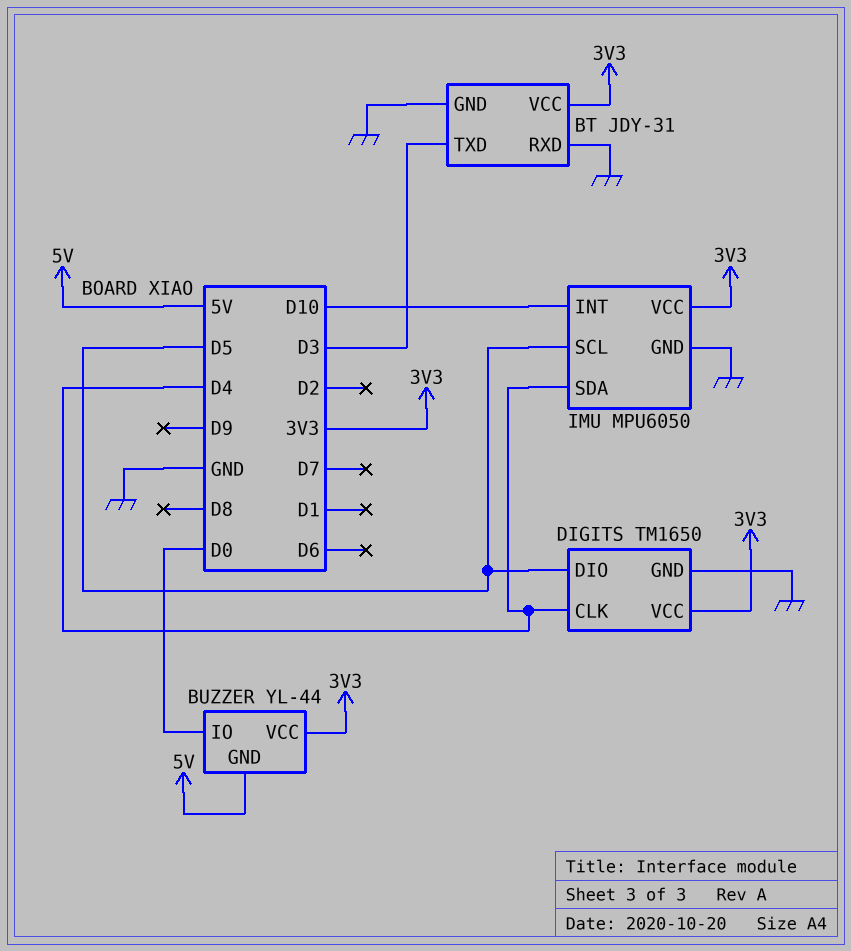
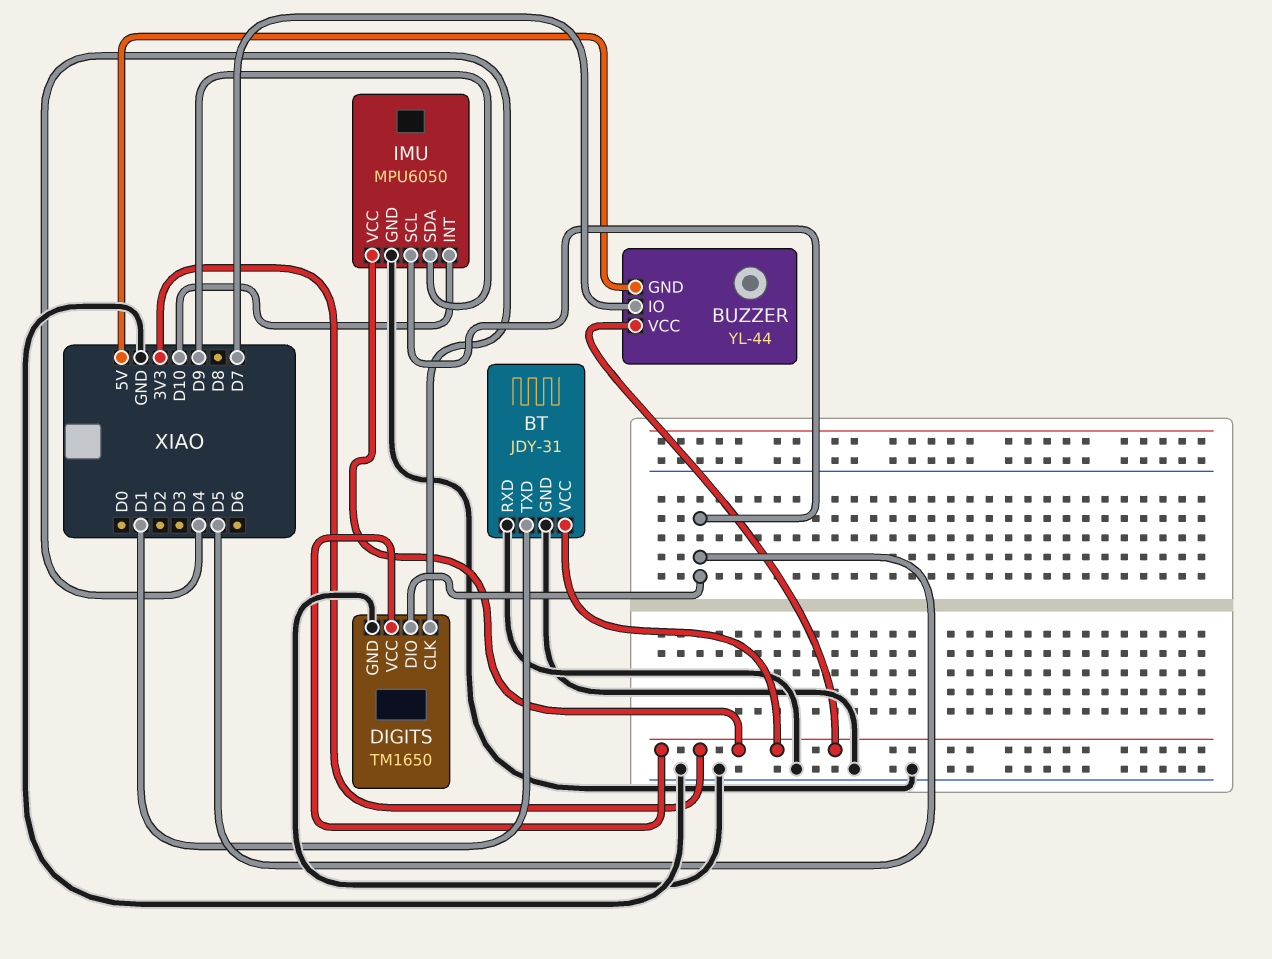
BT pin TXD: D3 -> D1
BUZZER pin IO: D0 -> D7
IMU pin SDA: D4 -> D9

